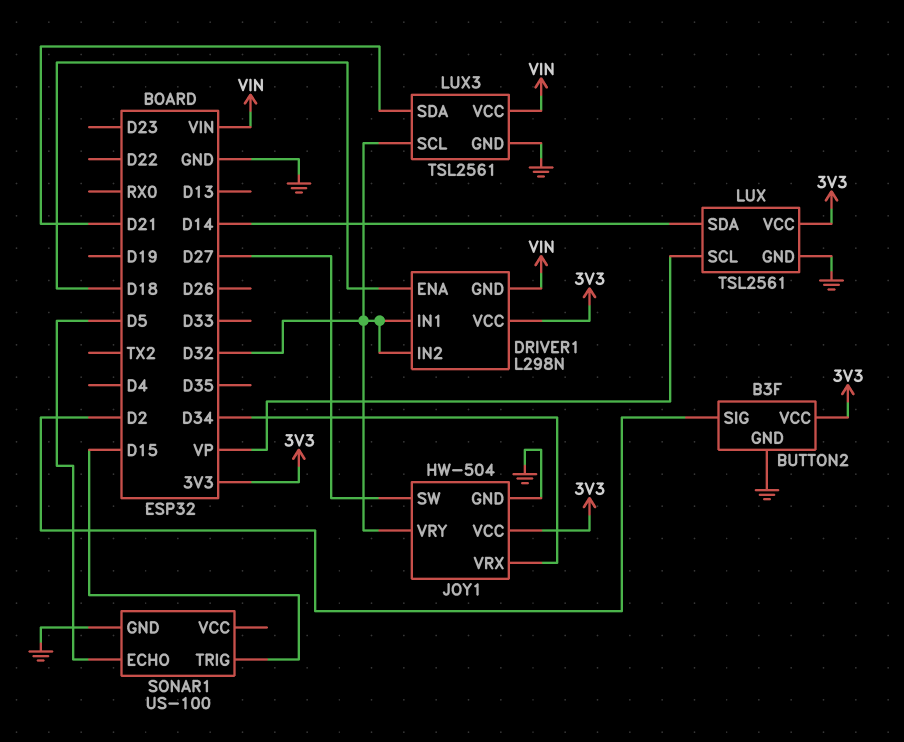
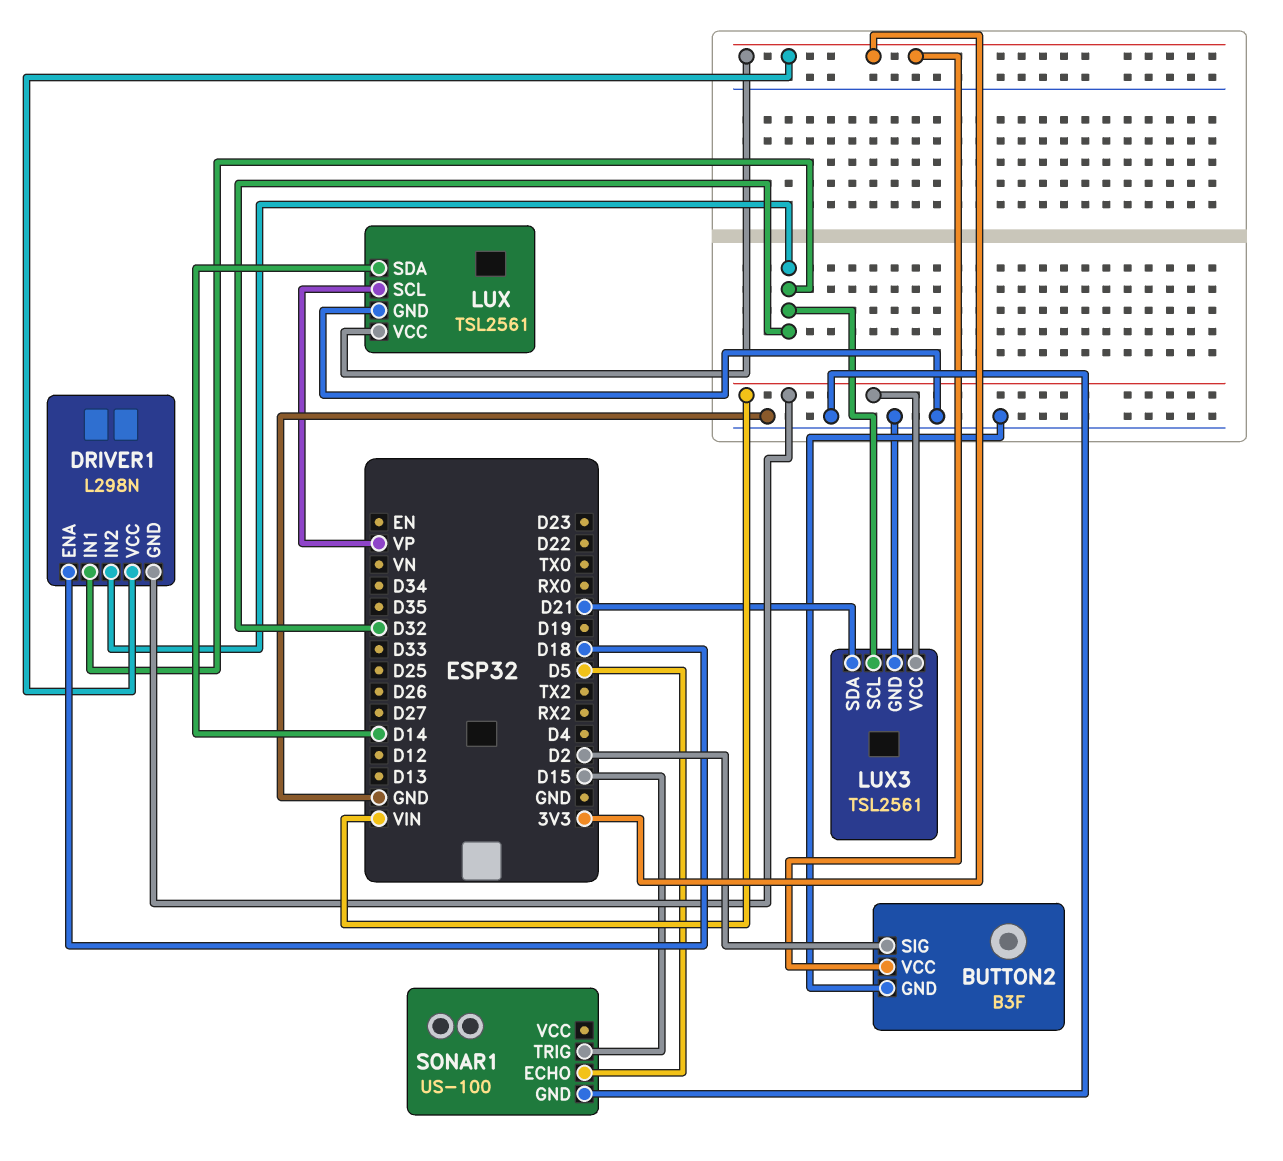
JOY1: HW-504 -> none
JOY1 pin GND: GND -> none
JOY1 pin SW: D27 -> none
JOY1 pin VCC: 3V3 -> none
JOY1 pin VRX: D34 -> none
JOY1 pin VRY: D32 -> none

